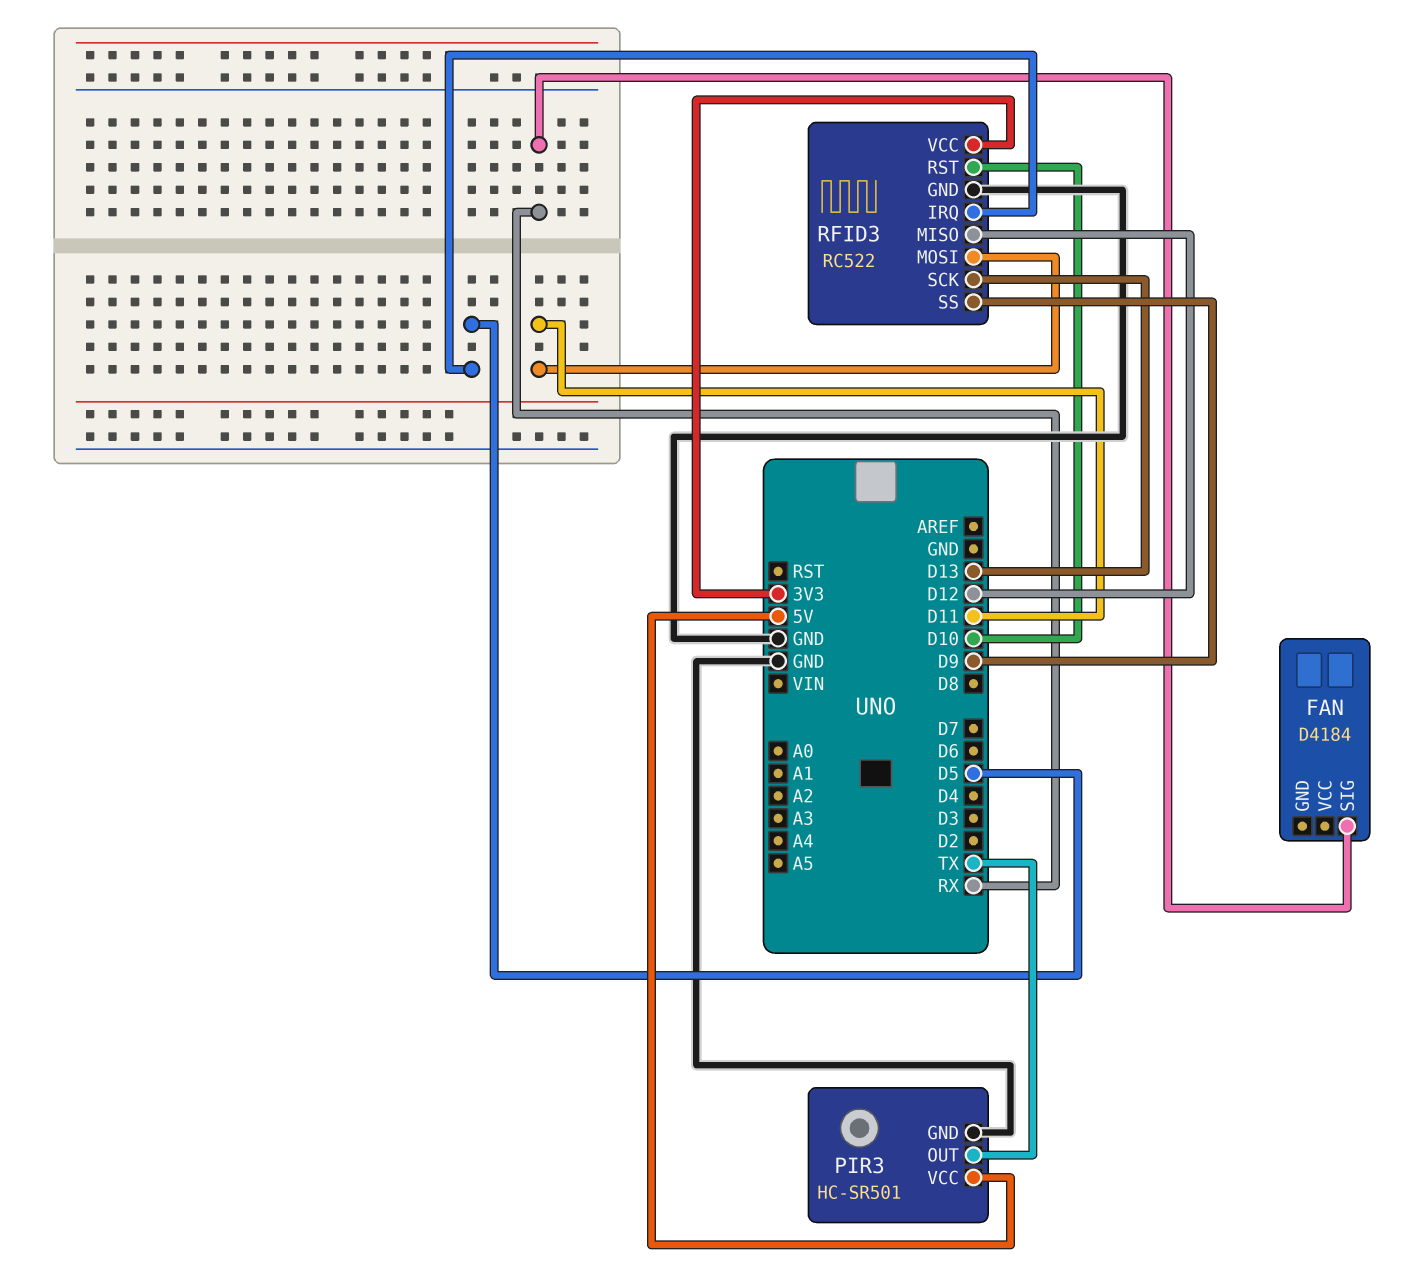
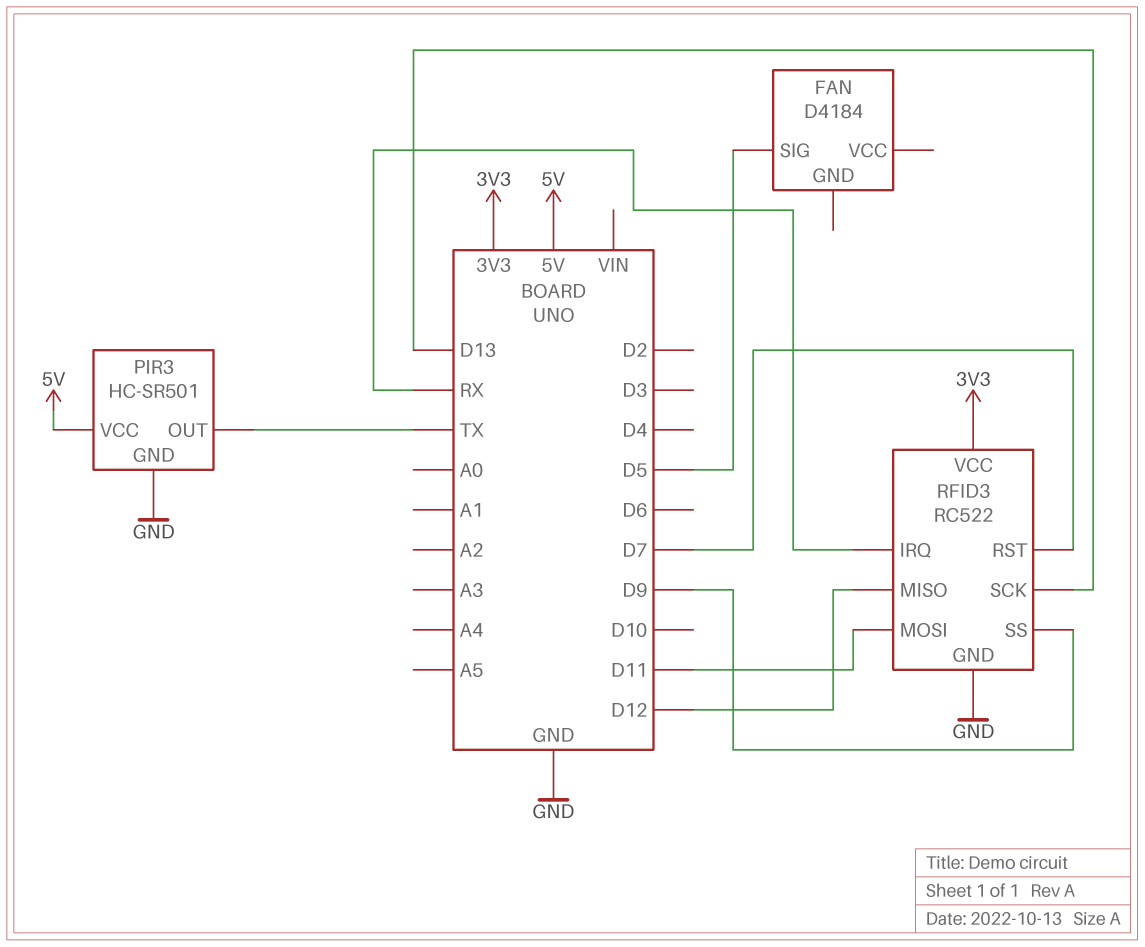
FAN pin SIG: RX -> D5
RFID3 pin IRQ: D5 -> RX
RFID3 pin RST: D10 -> D7

